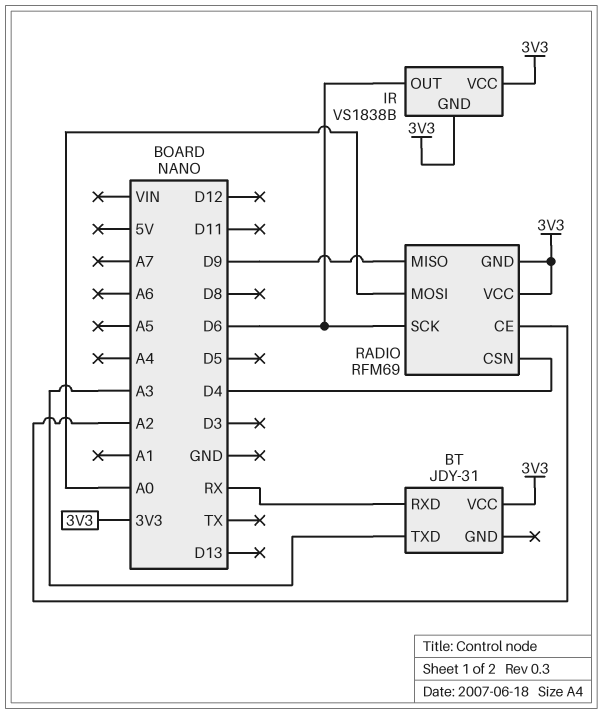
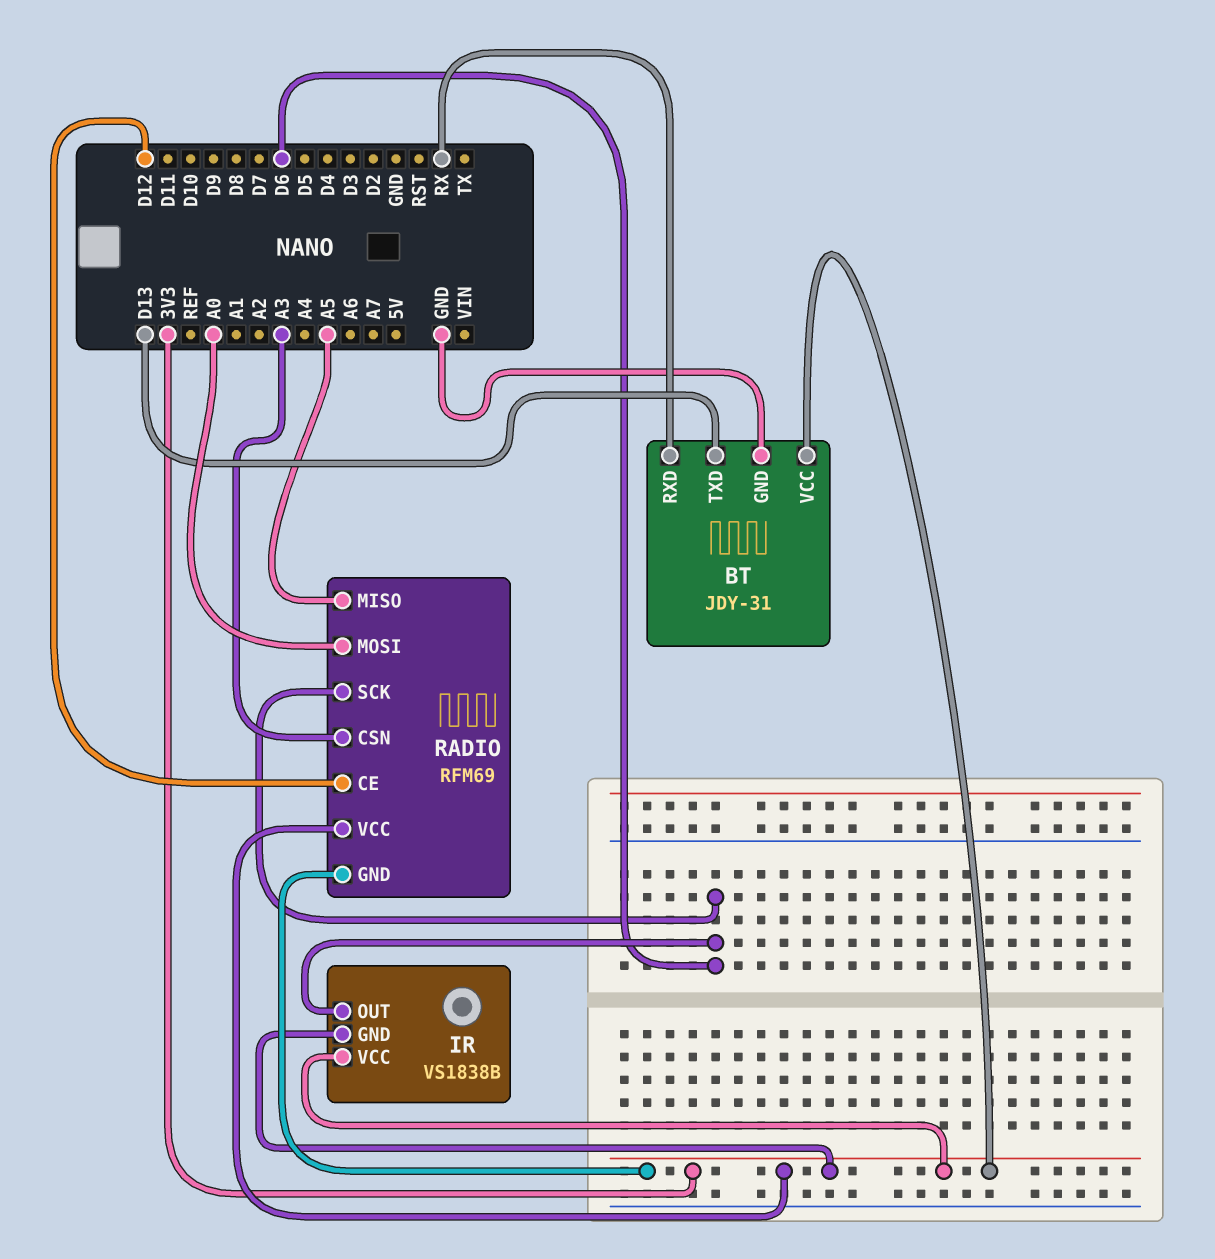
BT pin GND: none -> GND
BT pin TXD: A3 -> D13
RADIO pin CE: A2 -> D12
RADIO pin CSN: D4 -> A3
RADIO pin MISO: D9 -> A5

